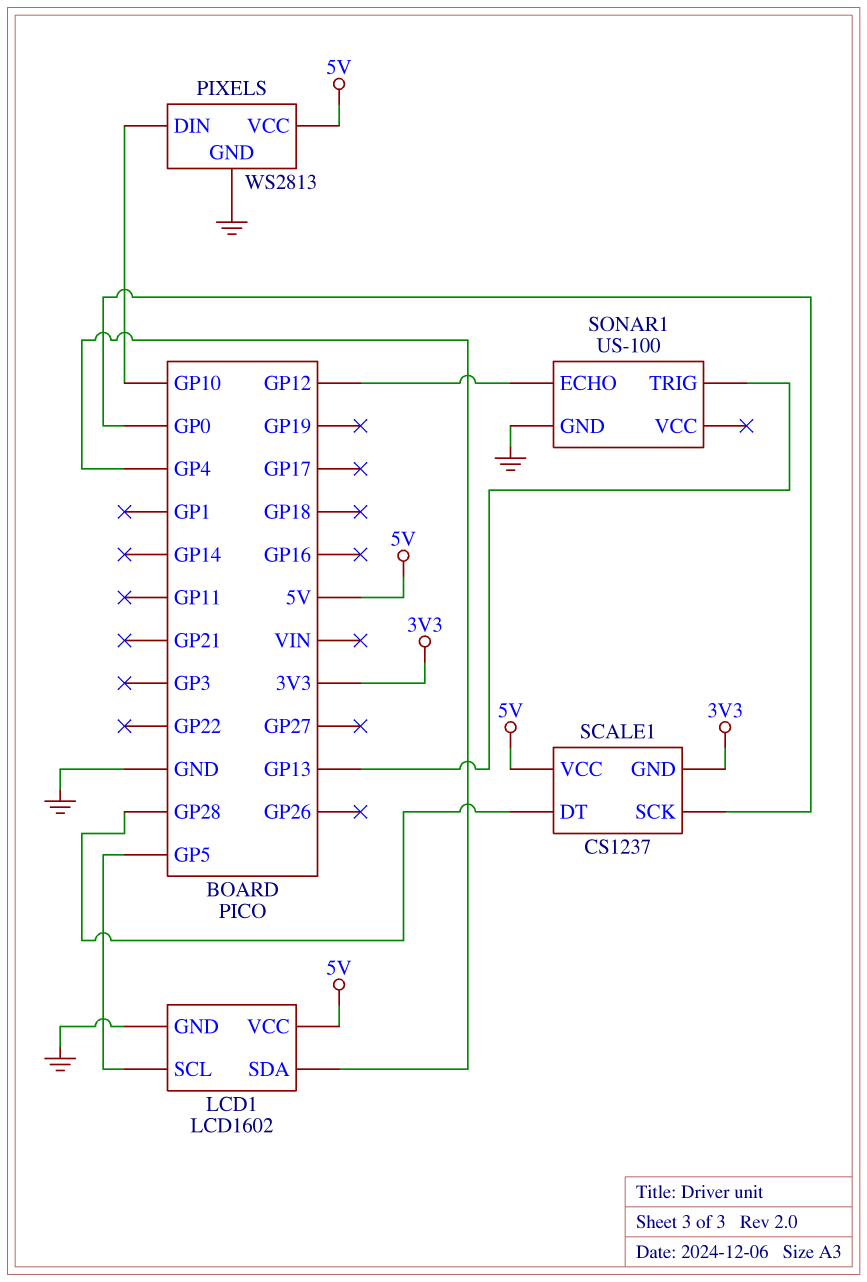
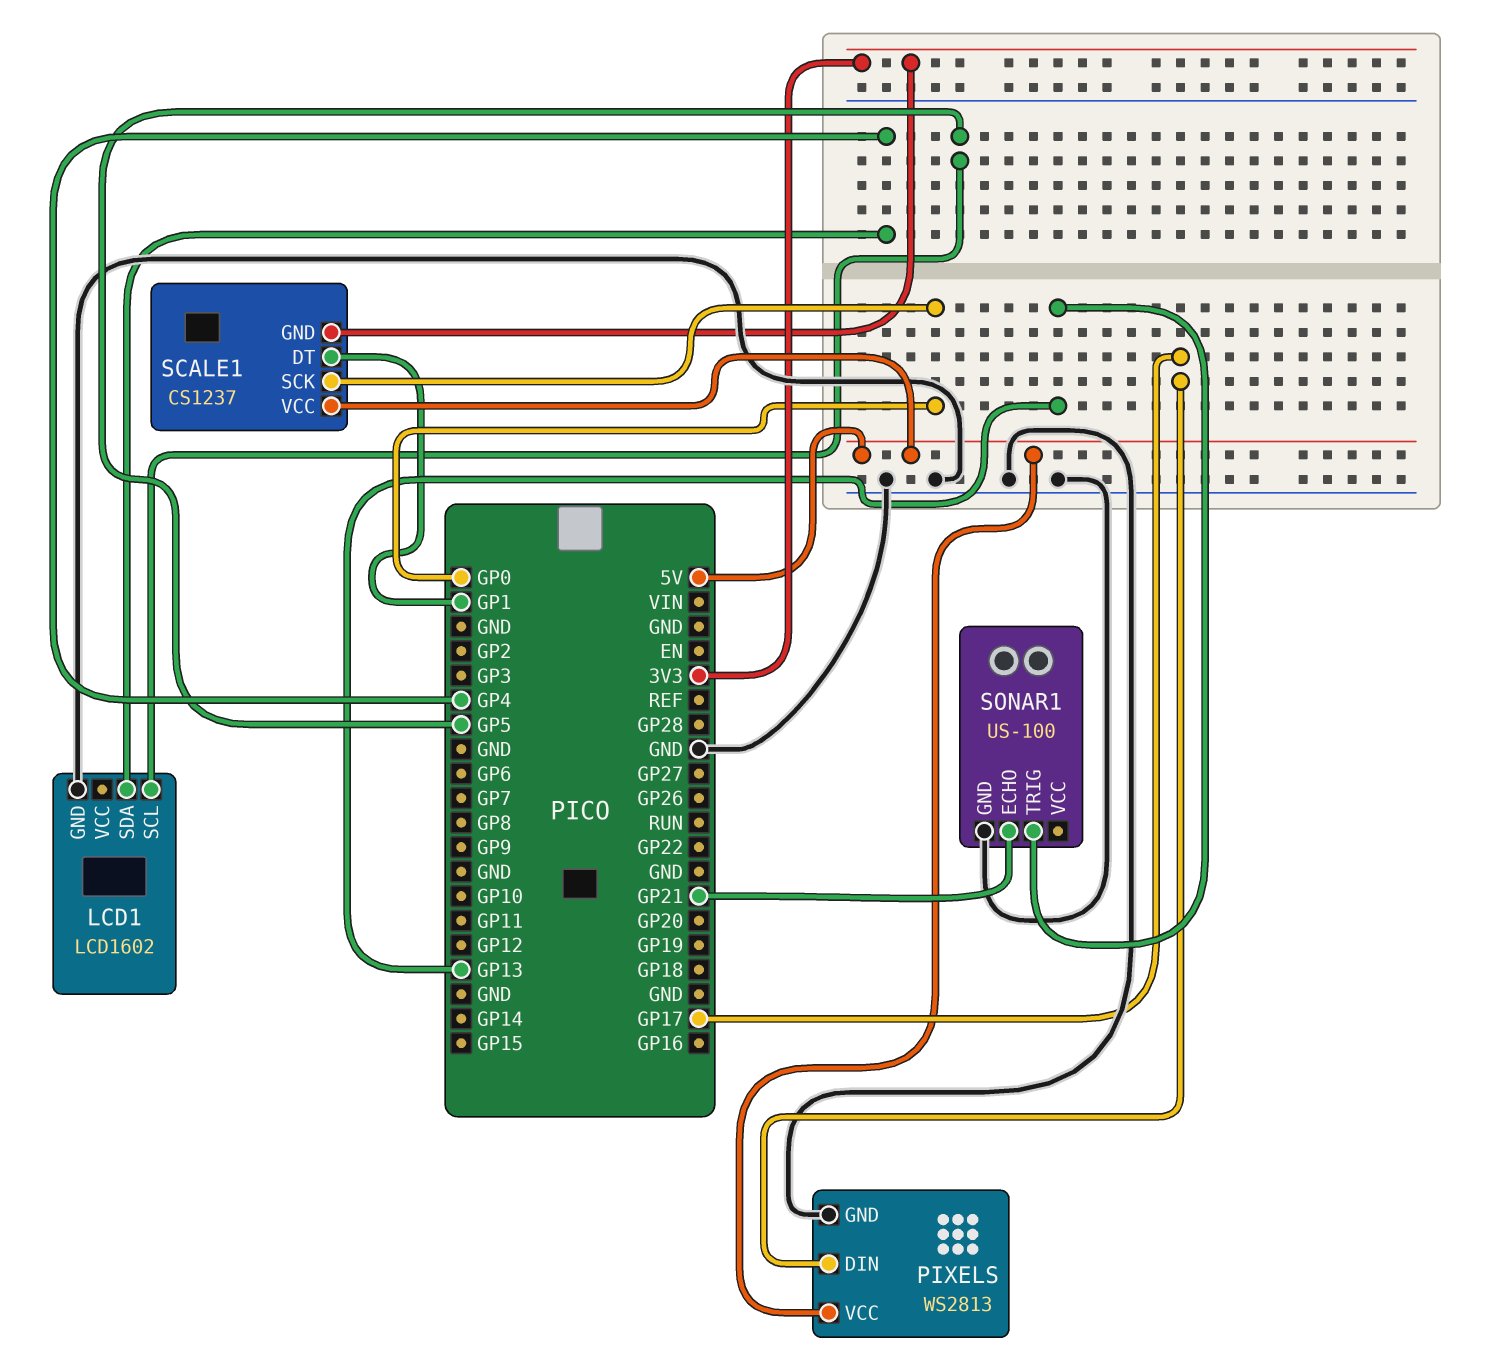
LCD1 pin VCC: 5V -> none
PIXELS pin DIN: GP10 -> GP17
SCALE1 pin DT: GP28 -> GP1
SONAR1 pin ECHO: GP12 -> GP21

